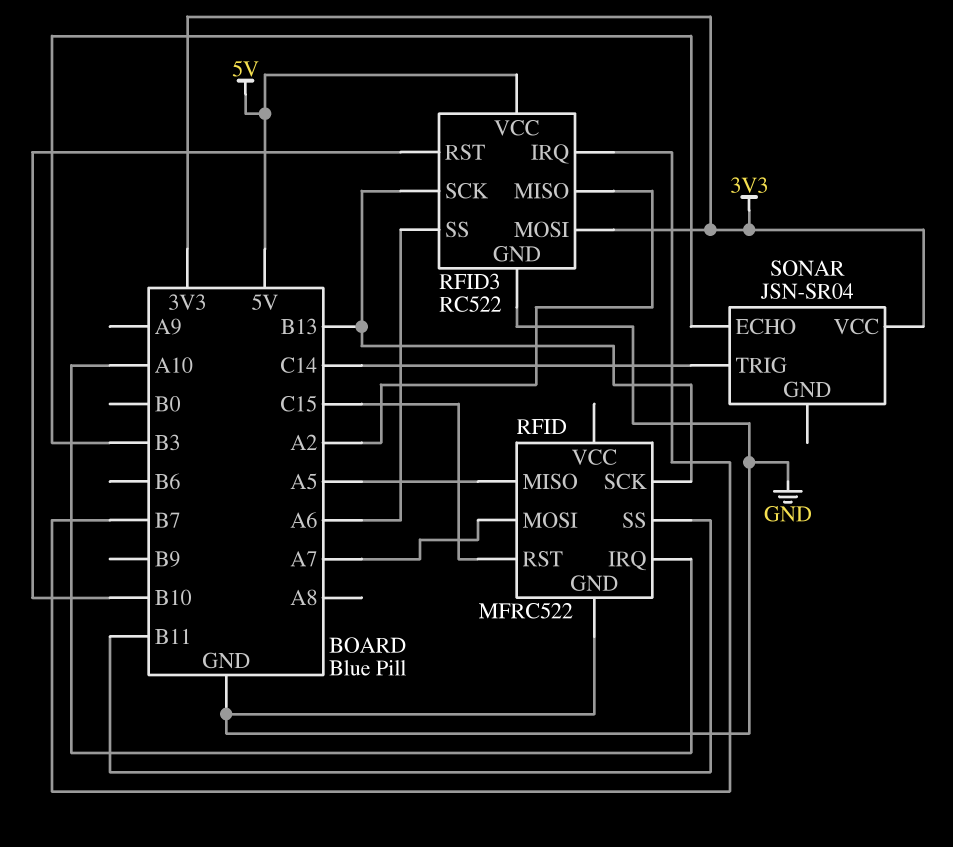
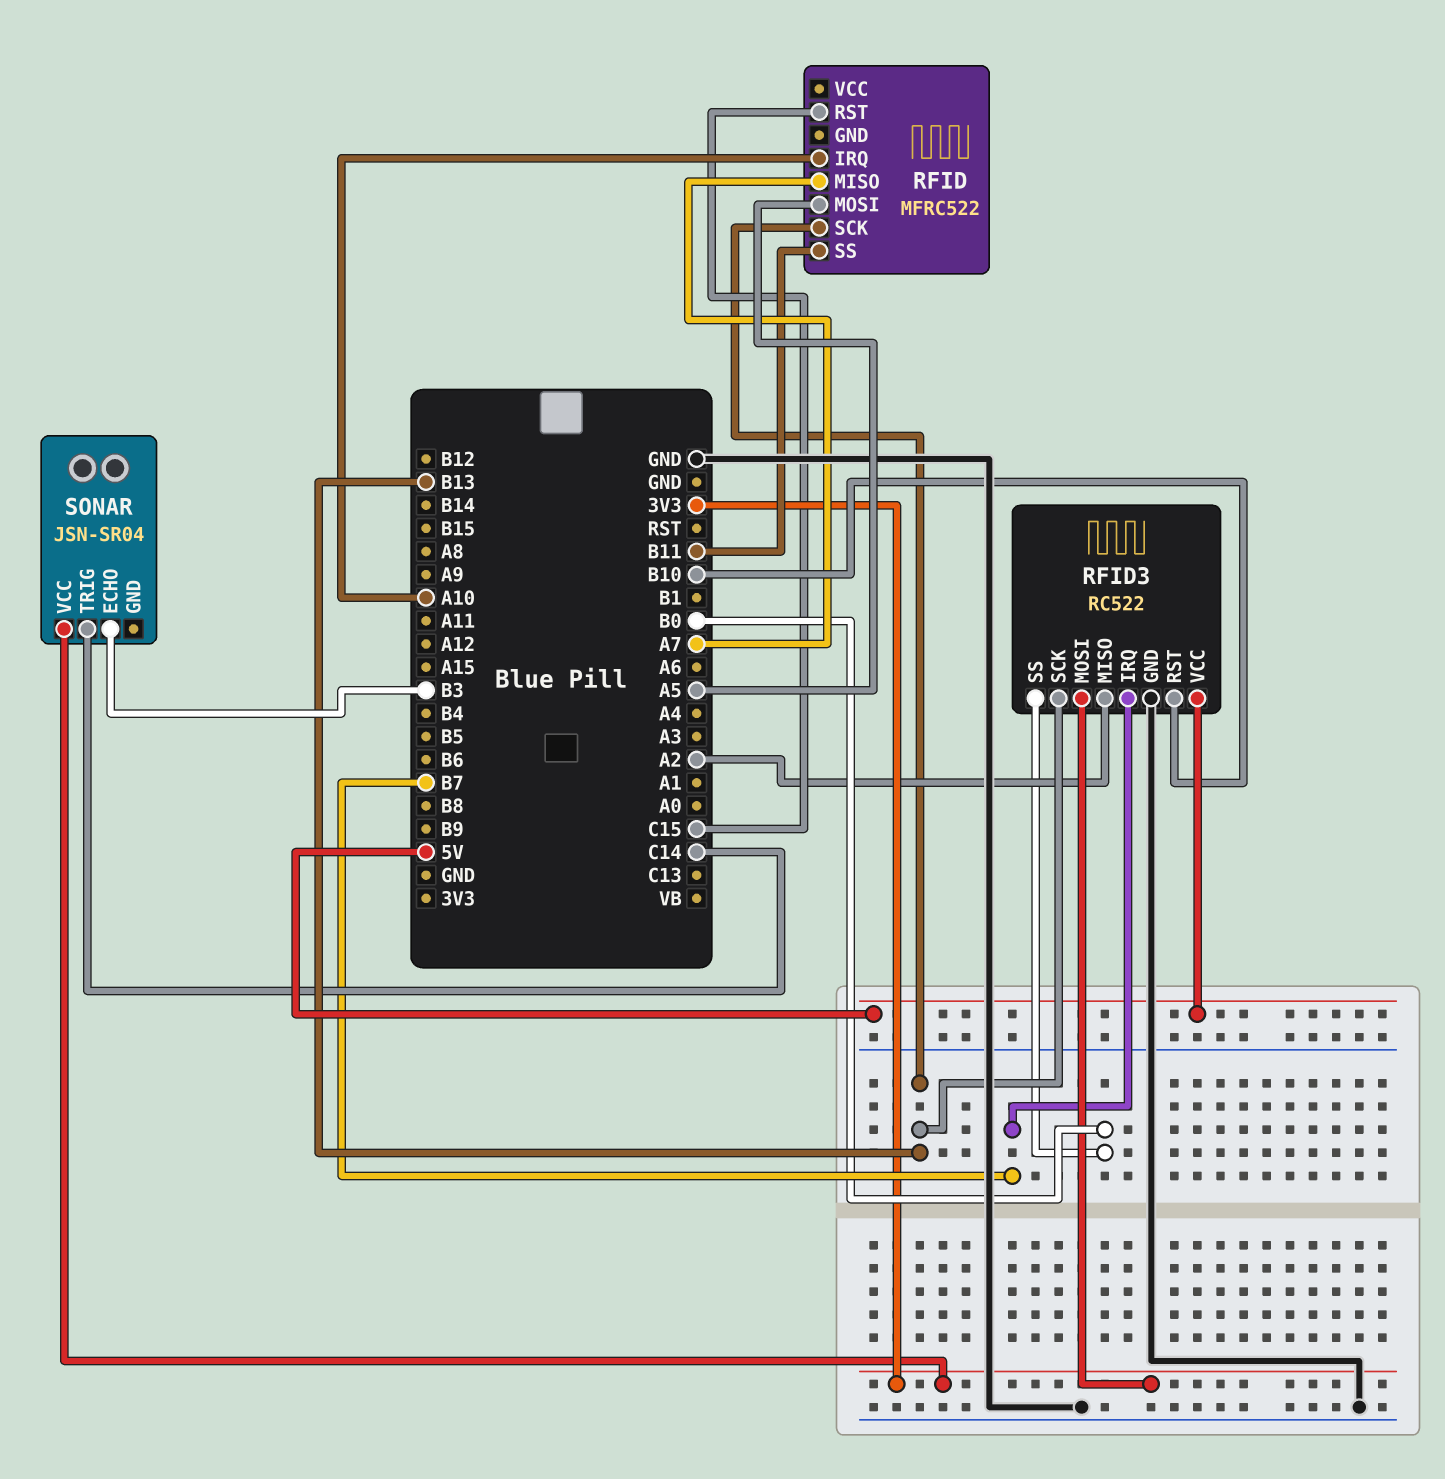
RFID pin GND: GND -> none
RFID pin MISO: A5 -> A7
RFID pin MOSI: A7 -> A5
RFID3 pin SS: A6 -> B0

